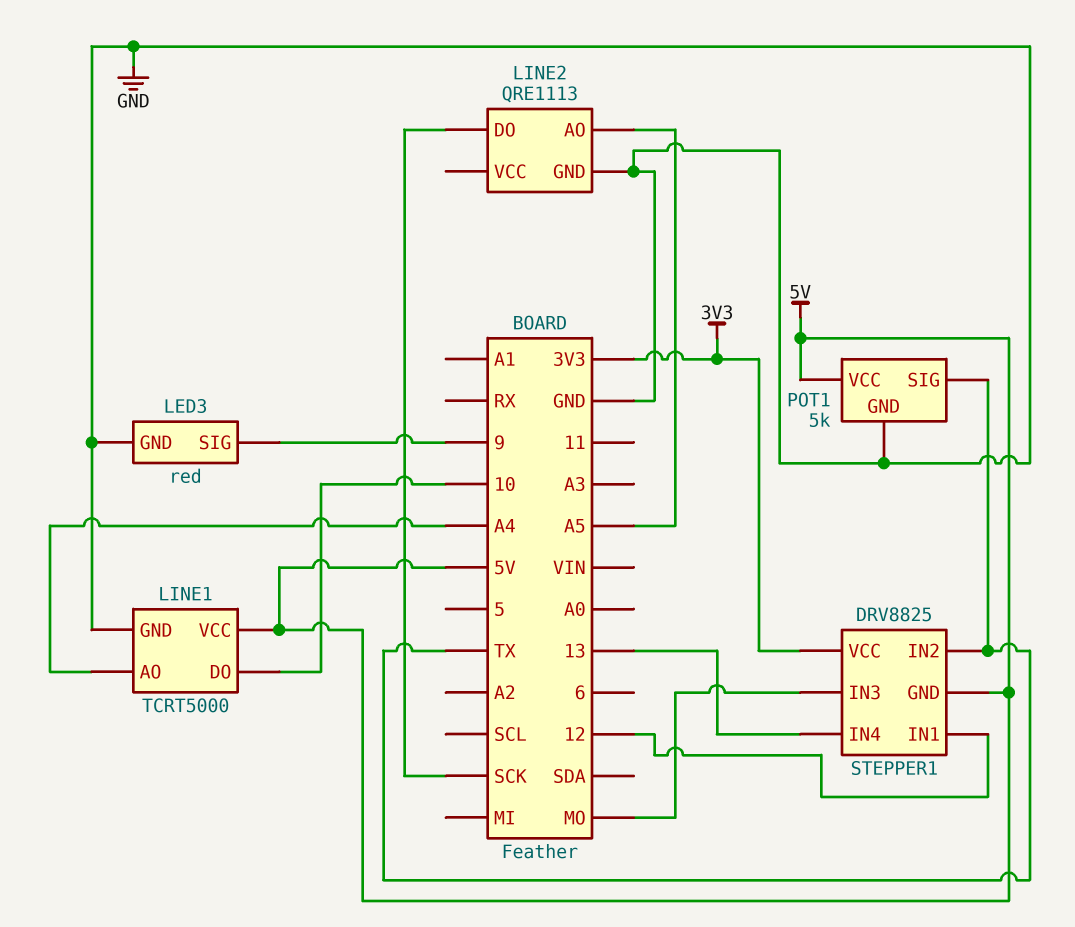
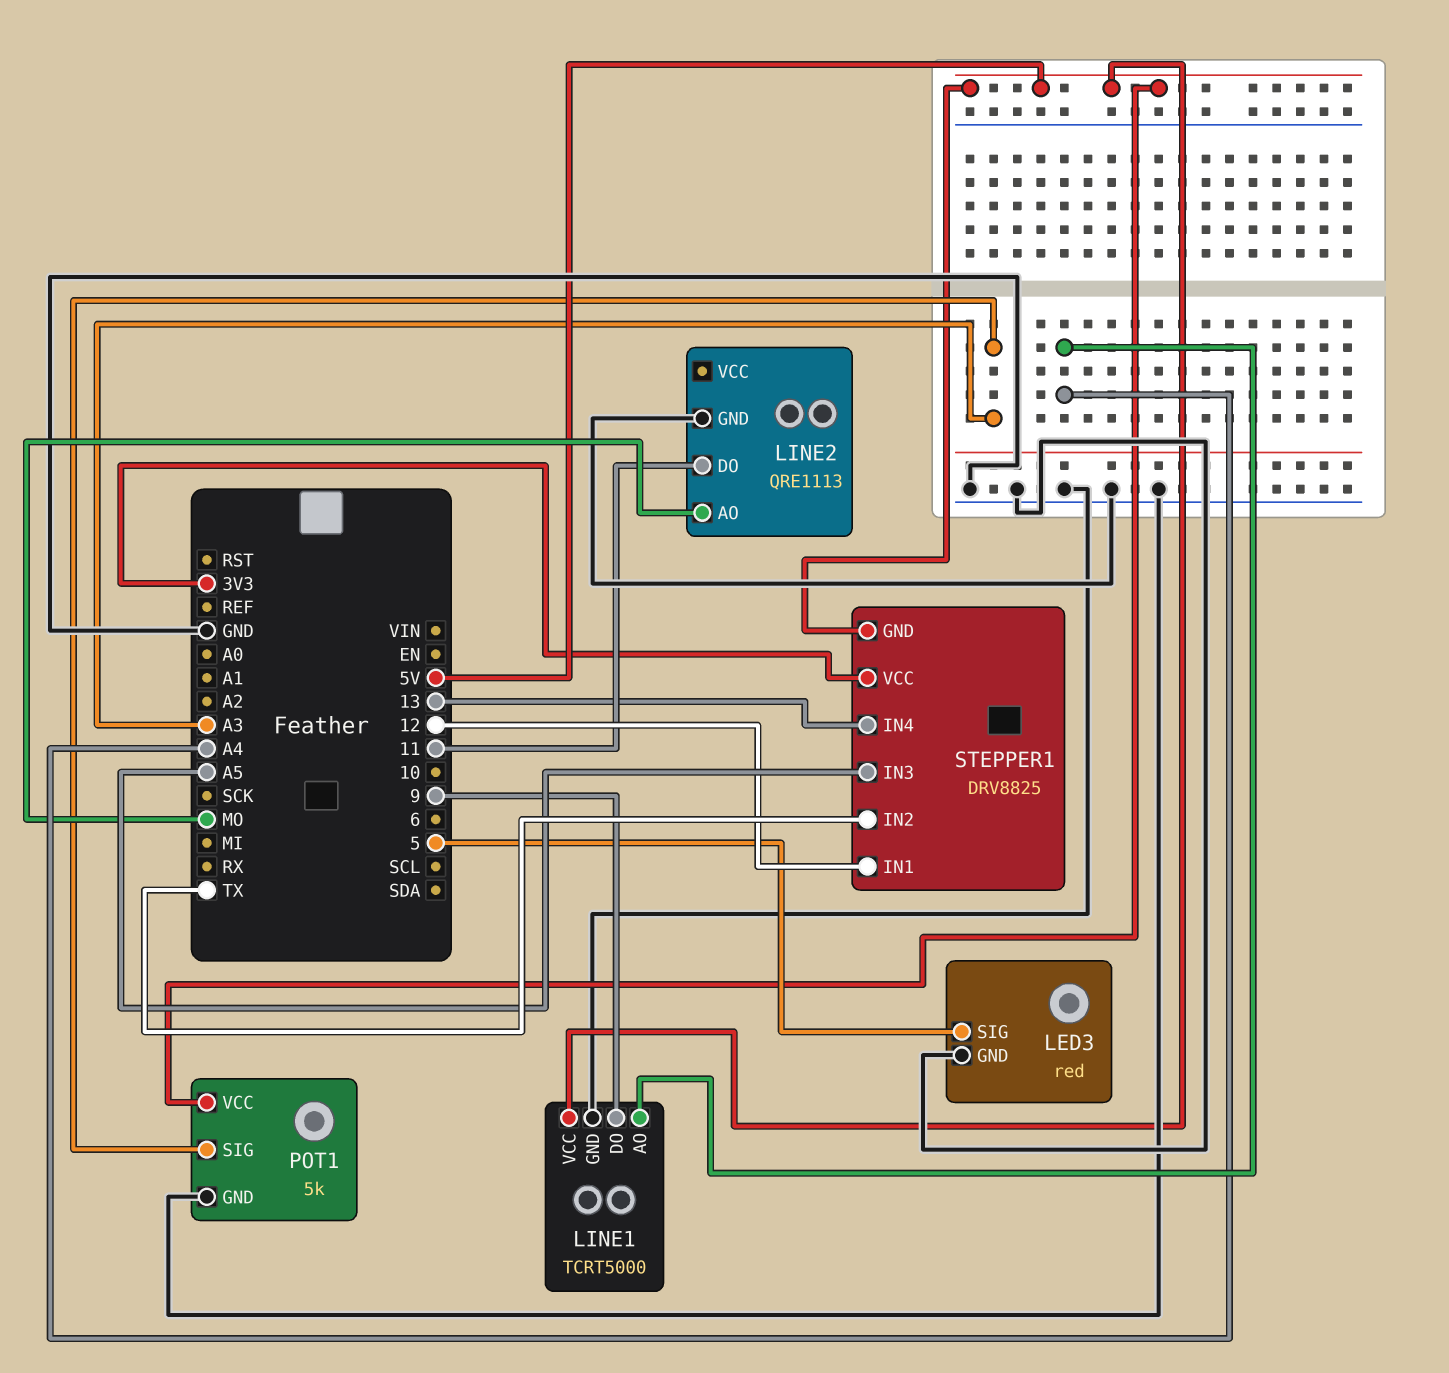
LED3 pin SIG: 9 -> 5
LINE1 pin DO: 10 -> 9
LINE2 pin AO: A5 -> MO
LINE2 pin DO: SCK -> 11
POT1 pin SIG: TX -> A3
STEPPER1 pin IN3: MO -> A5

